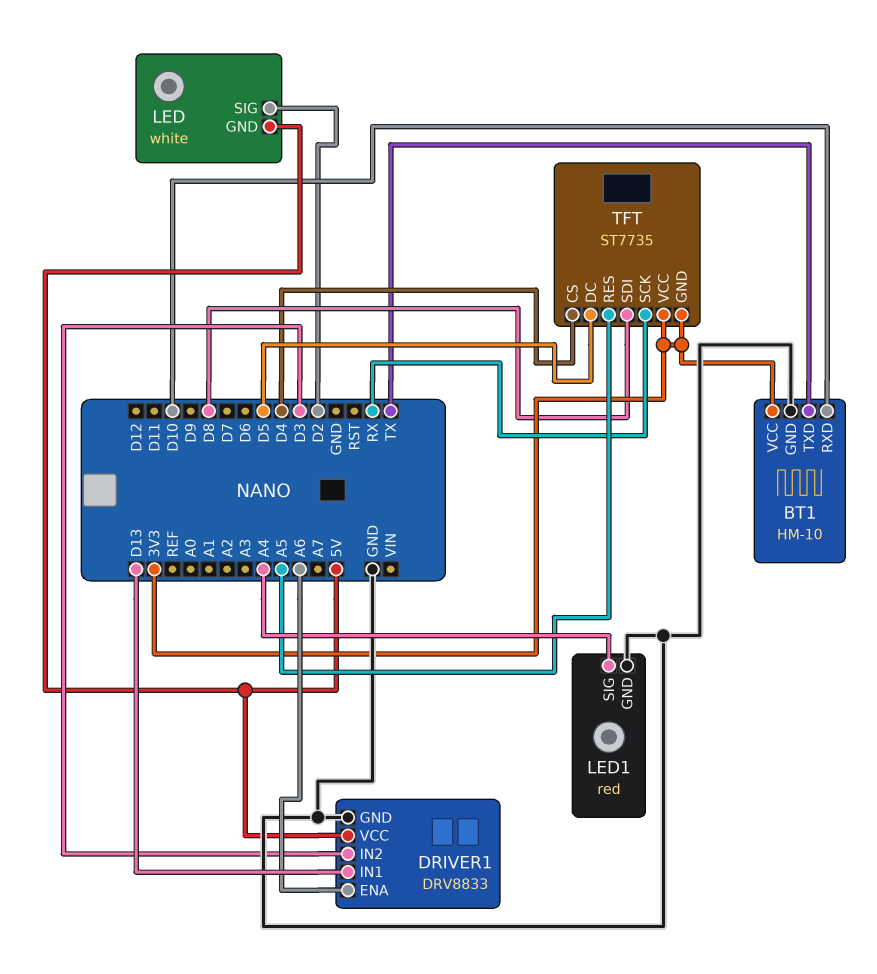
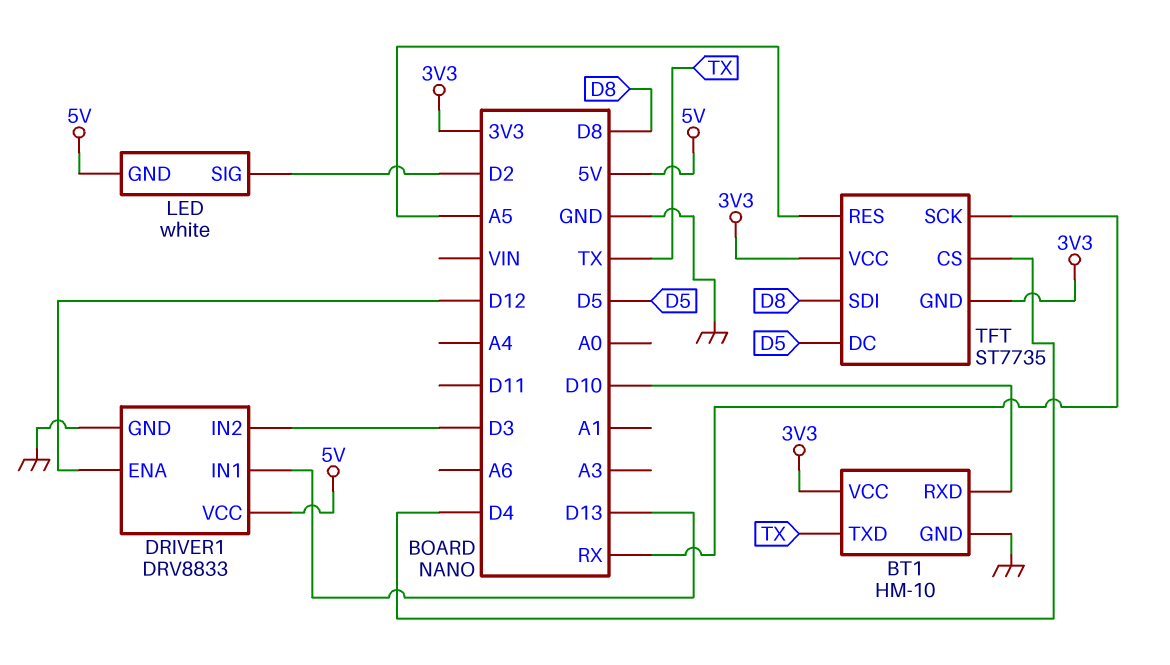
DRIVER1 pin ENA: A6 -> D12
LED1: red -> none
LED1 pin GND: GND -> none
LED1 pin SIG: A4 -> none

